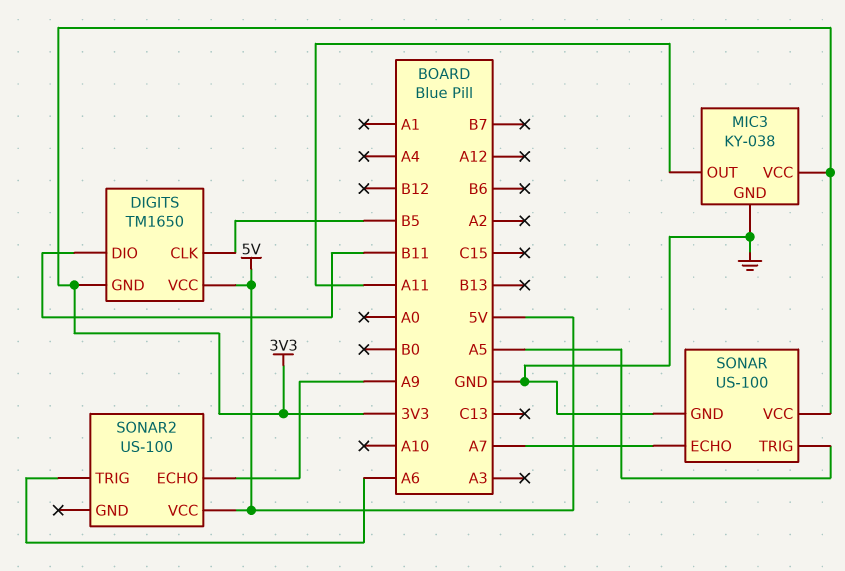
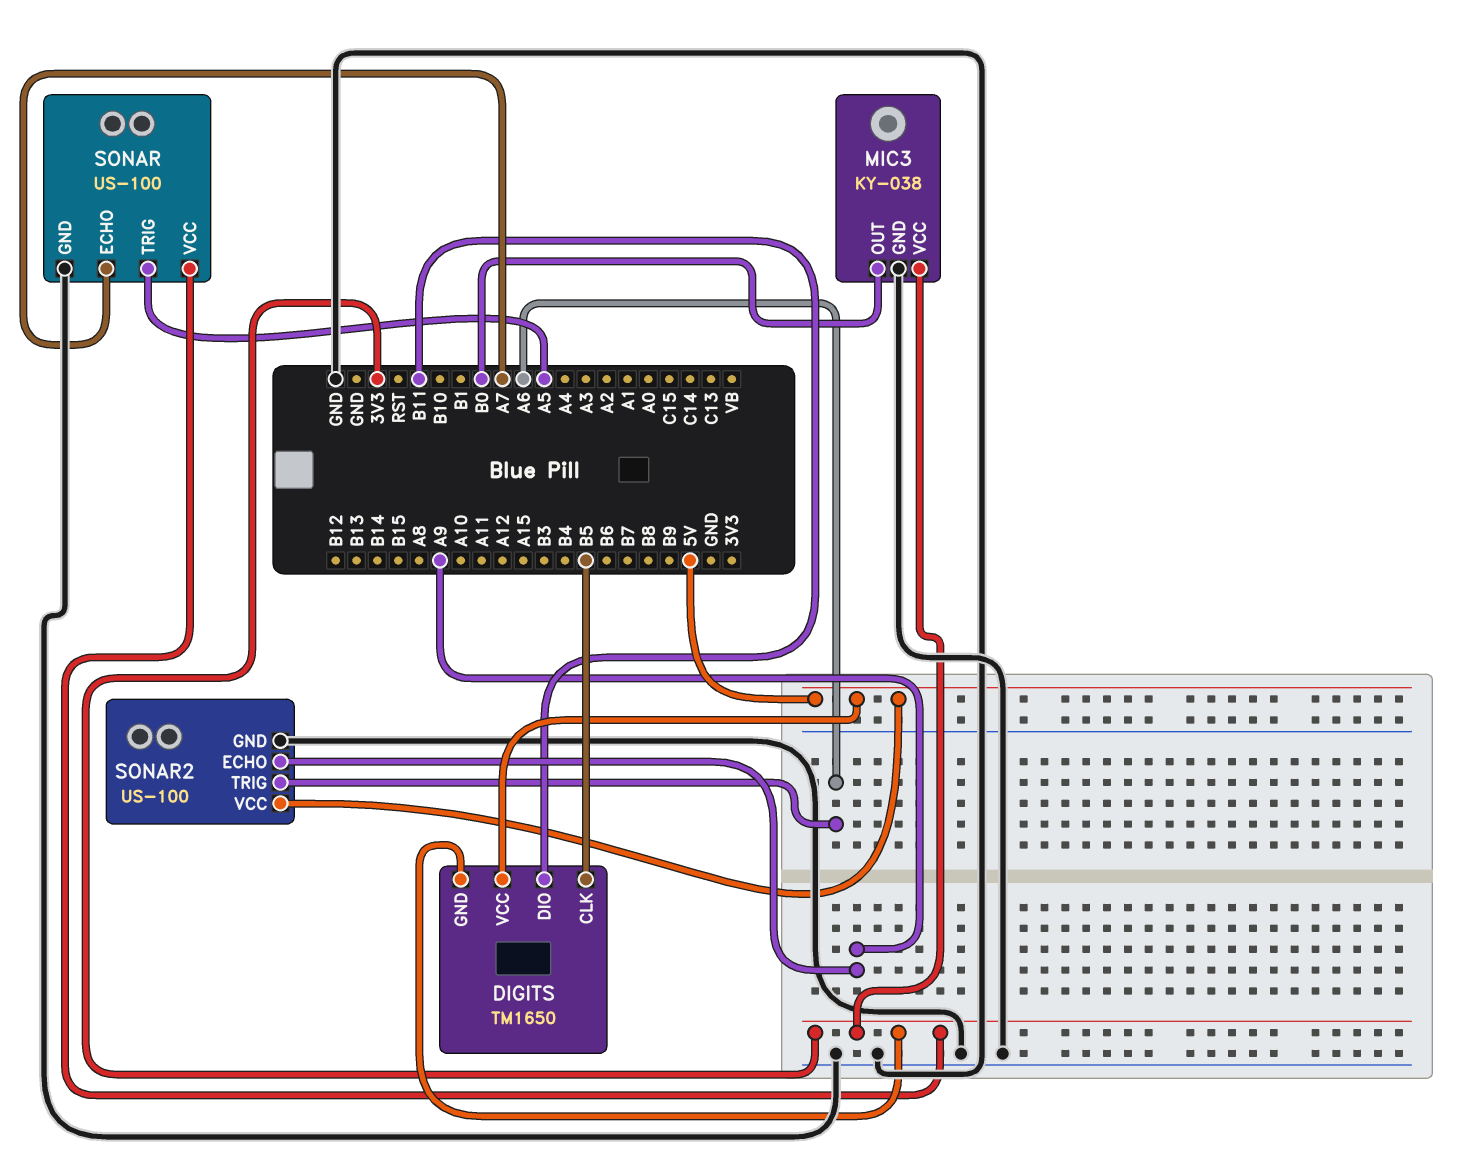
MIC3 pin OUT: A11 -> B0
SONAR2 pin GND: none -> GND

